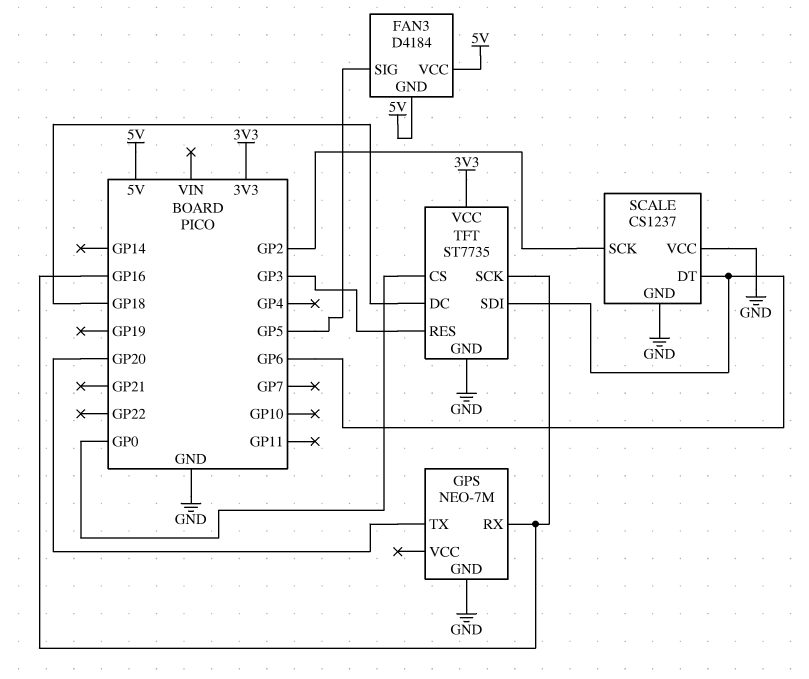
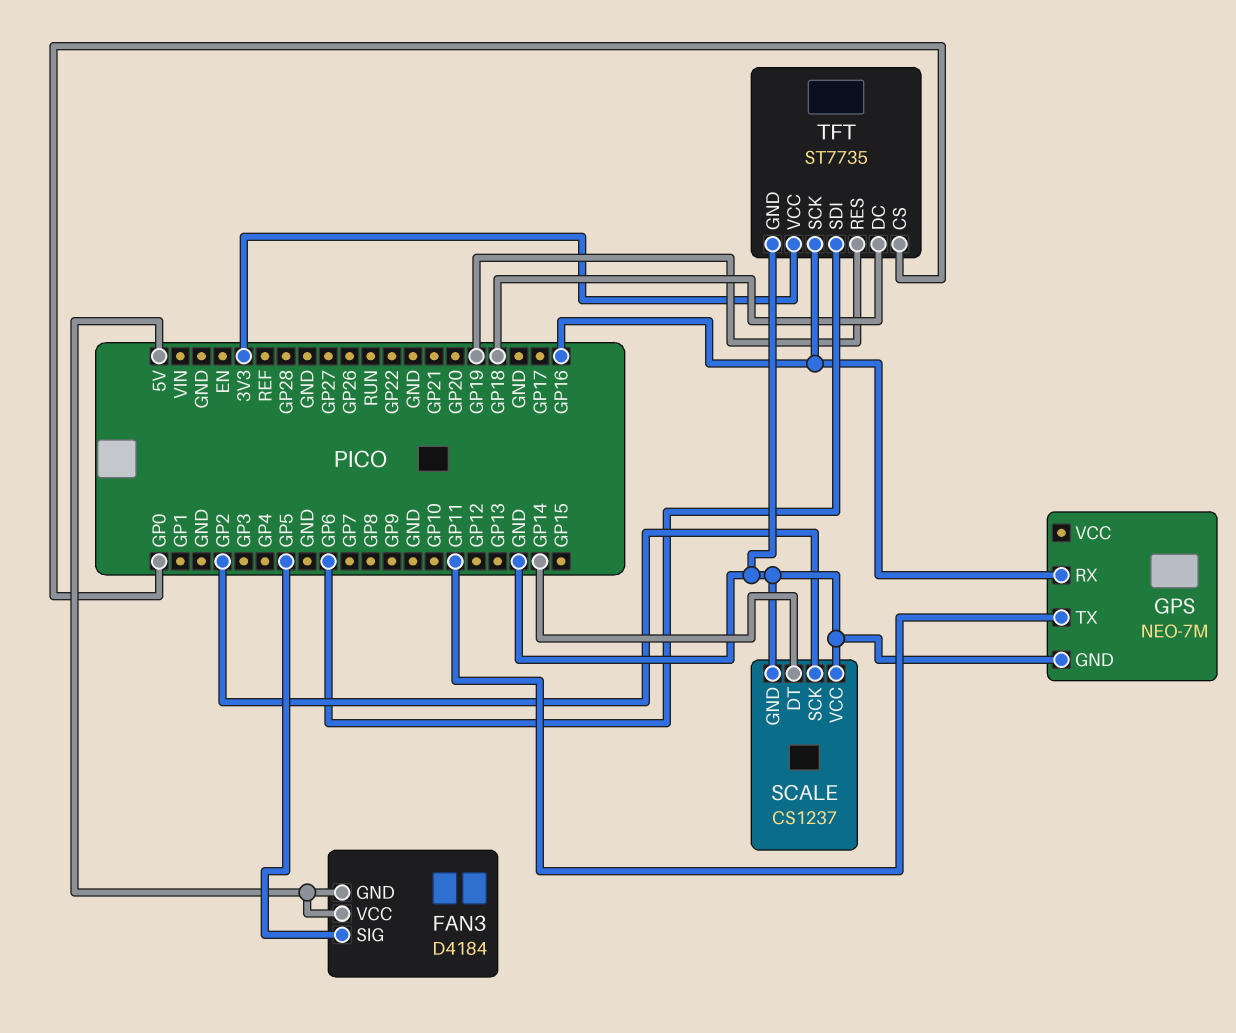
GPS pin TX: GP20 -> GP11
SCALE pin DT: GP6 -> GP14
TFT pin RES: GP3 -> GP19

